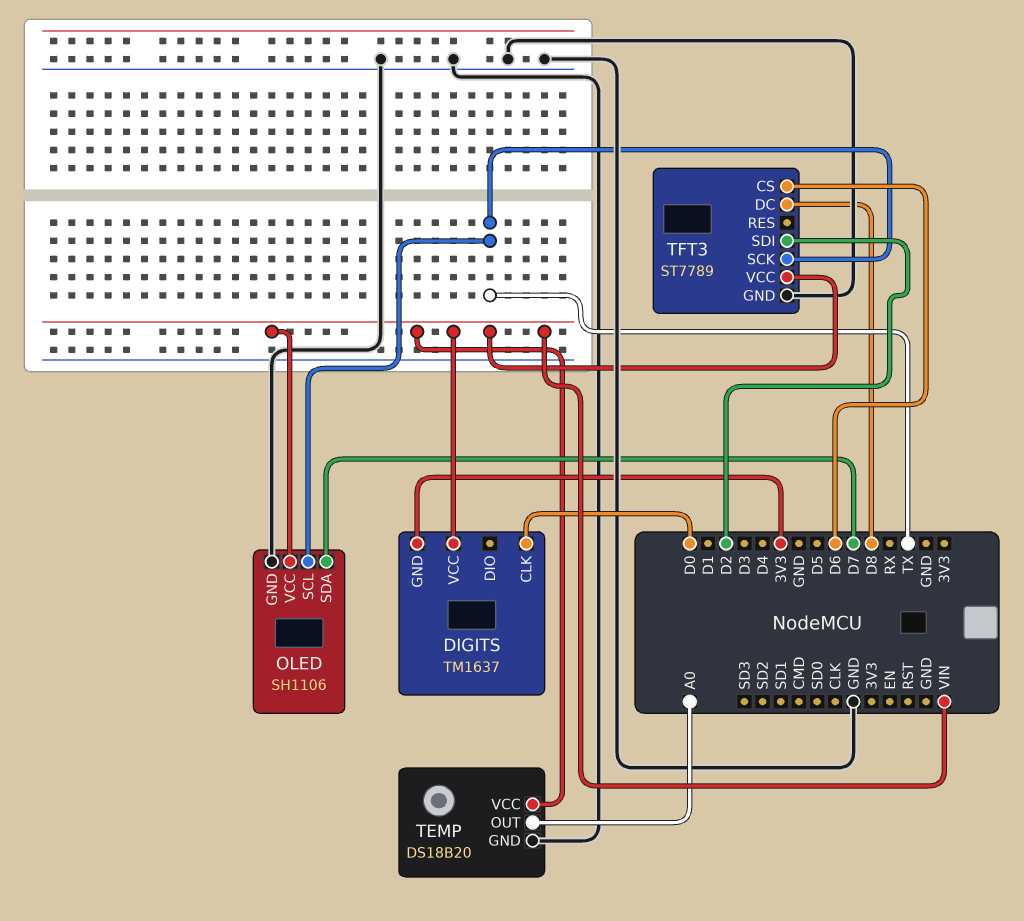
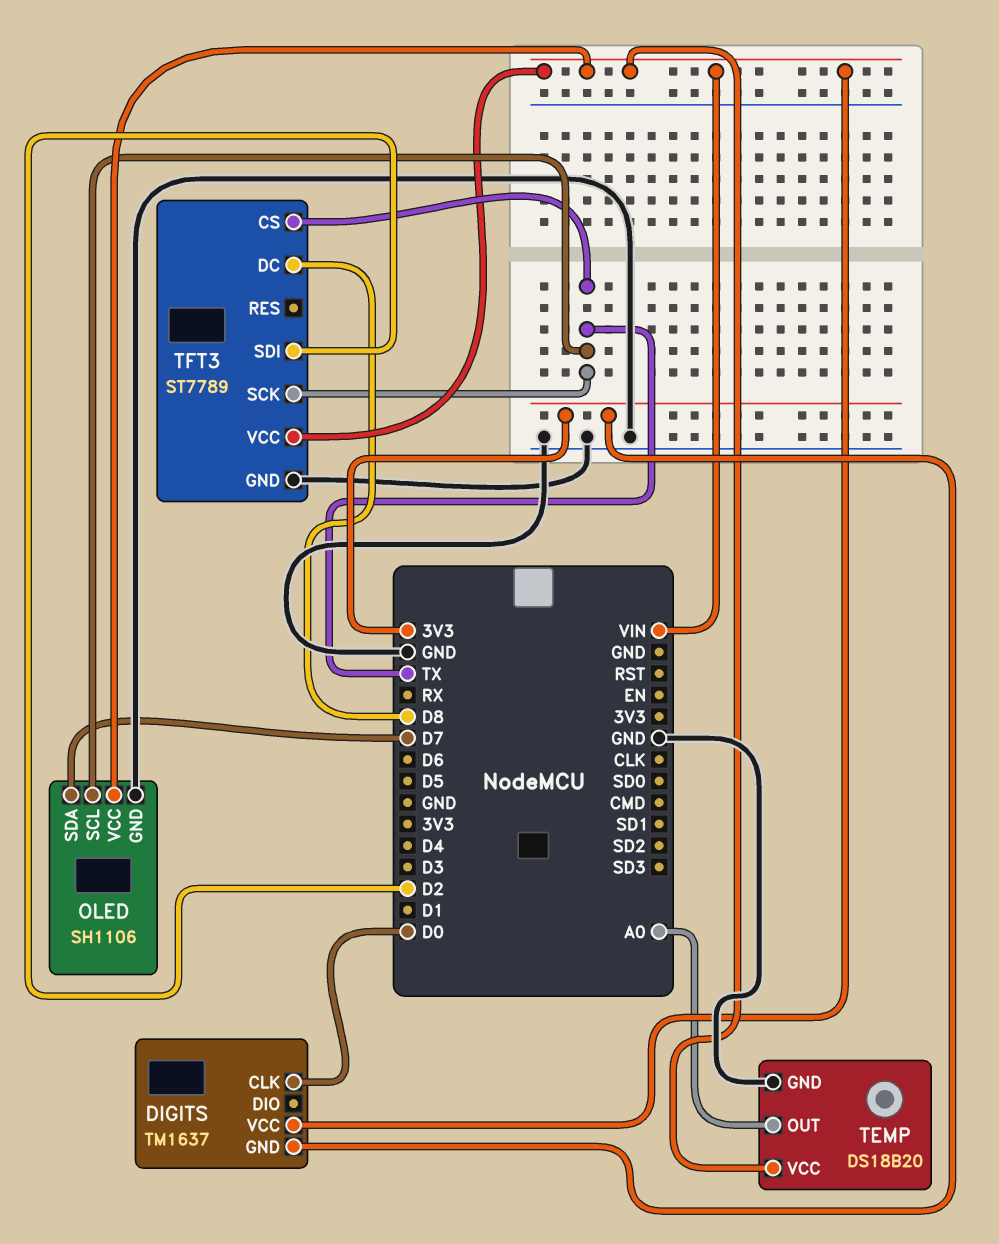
TFT3 pin CS: D6 -> TX

